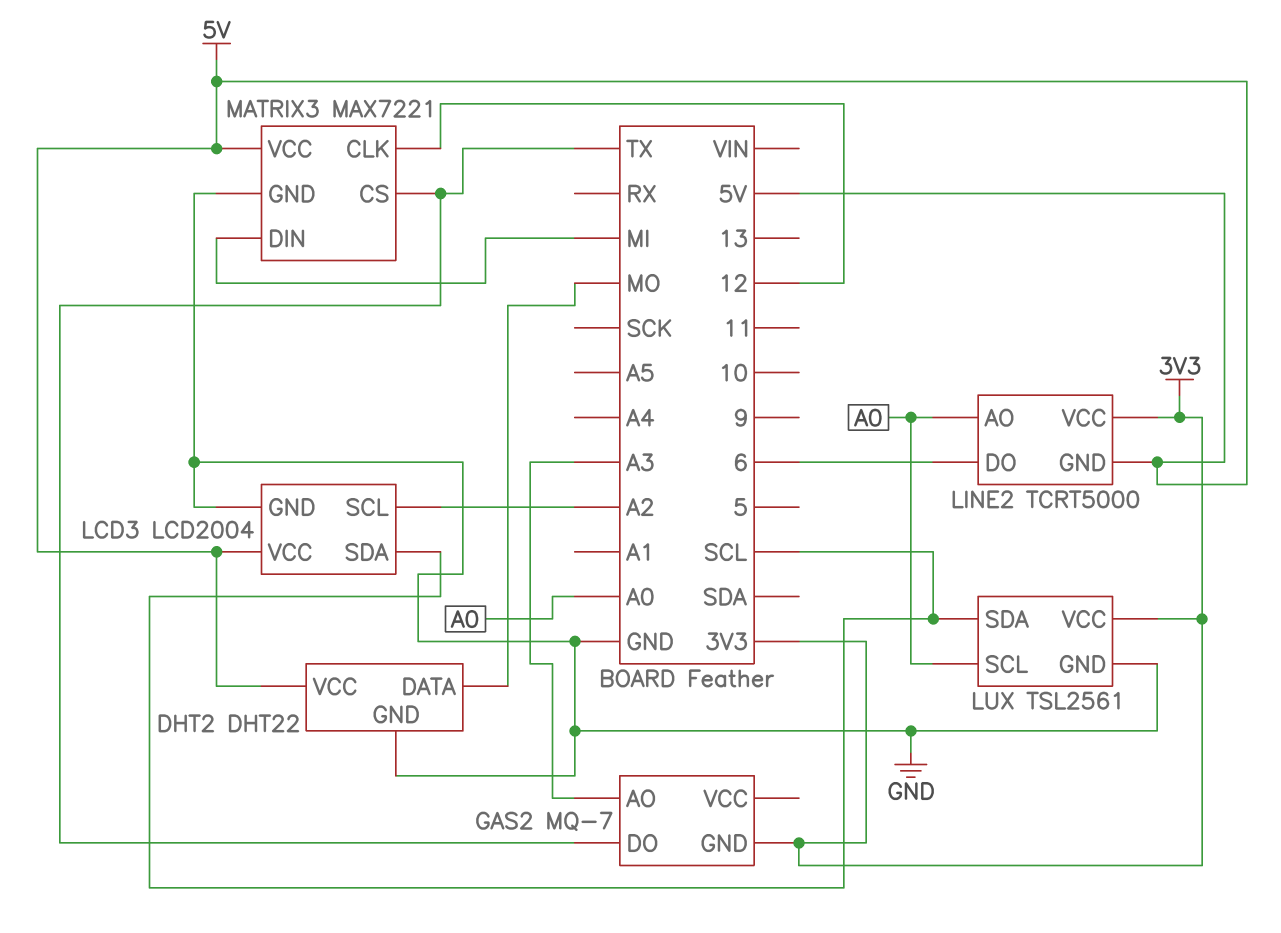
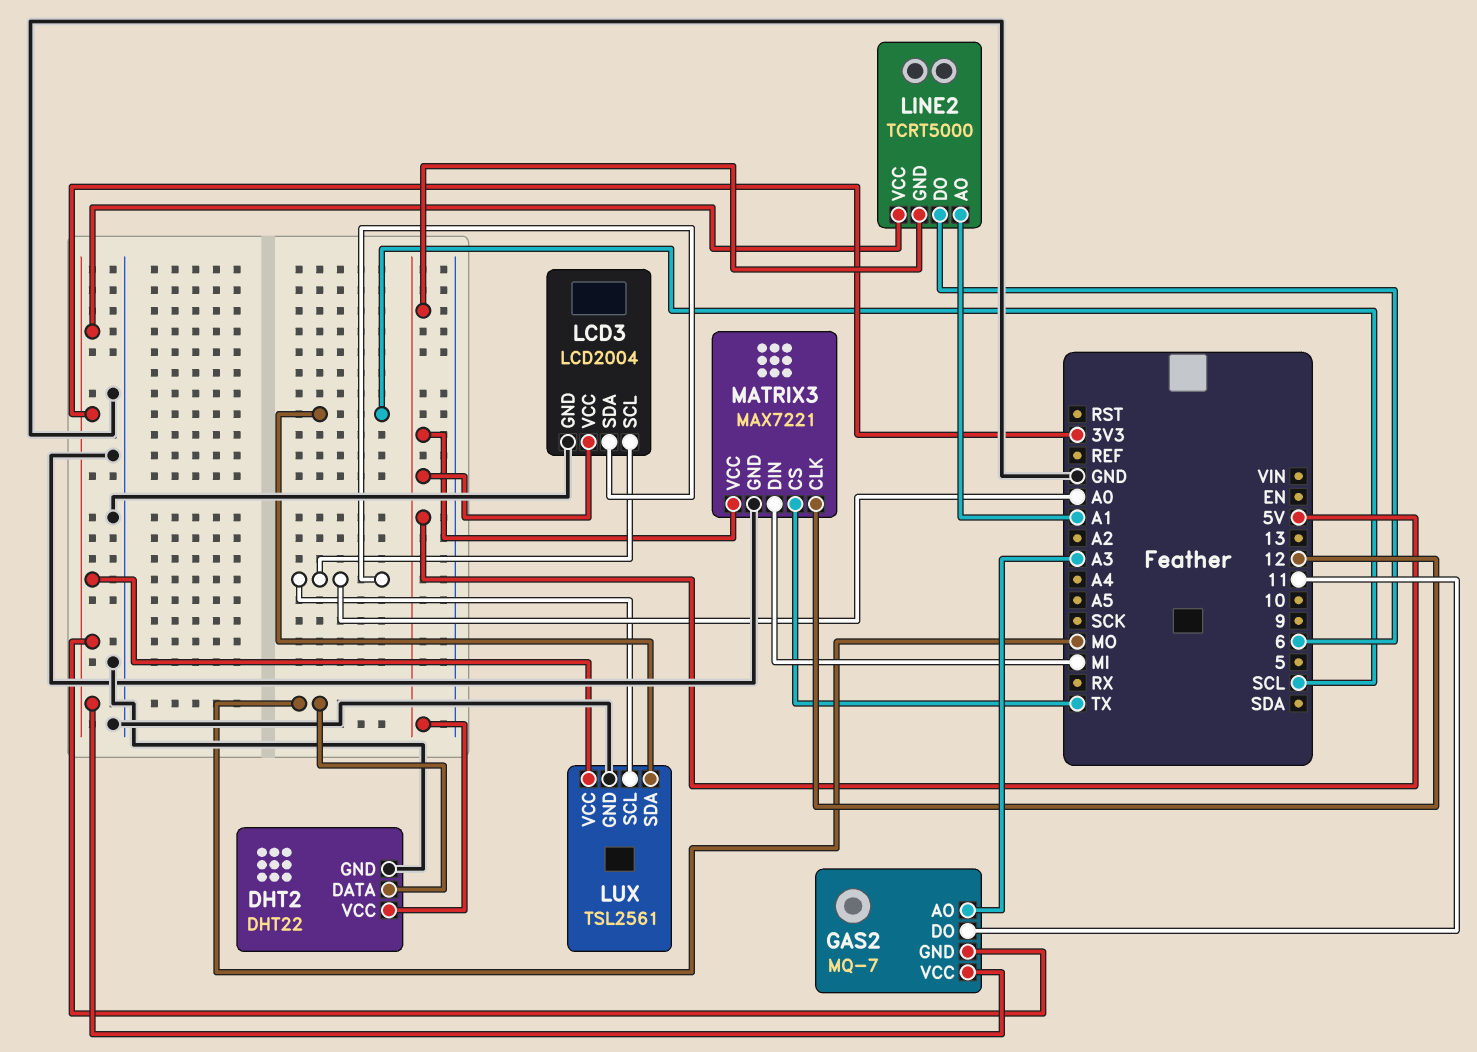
GAS2 pin DO: TX -> 11
GAS2 pin VCC: none -> 3V3
LCD3 pin SCL: A2 -> A0
LCD3 pin SDA: SCL -> A0
LINE2 pin AO: A0 -> A1

